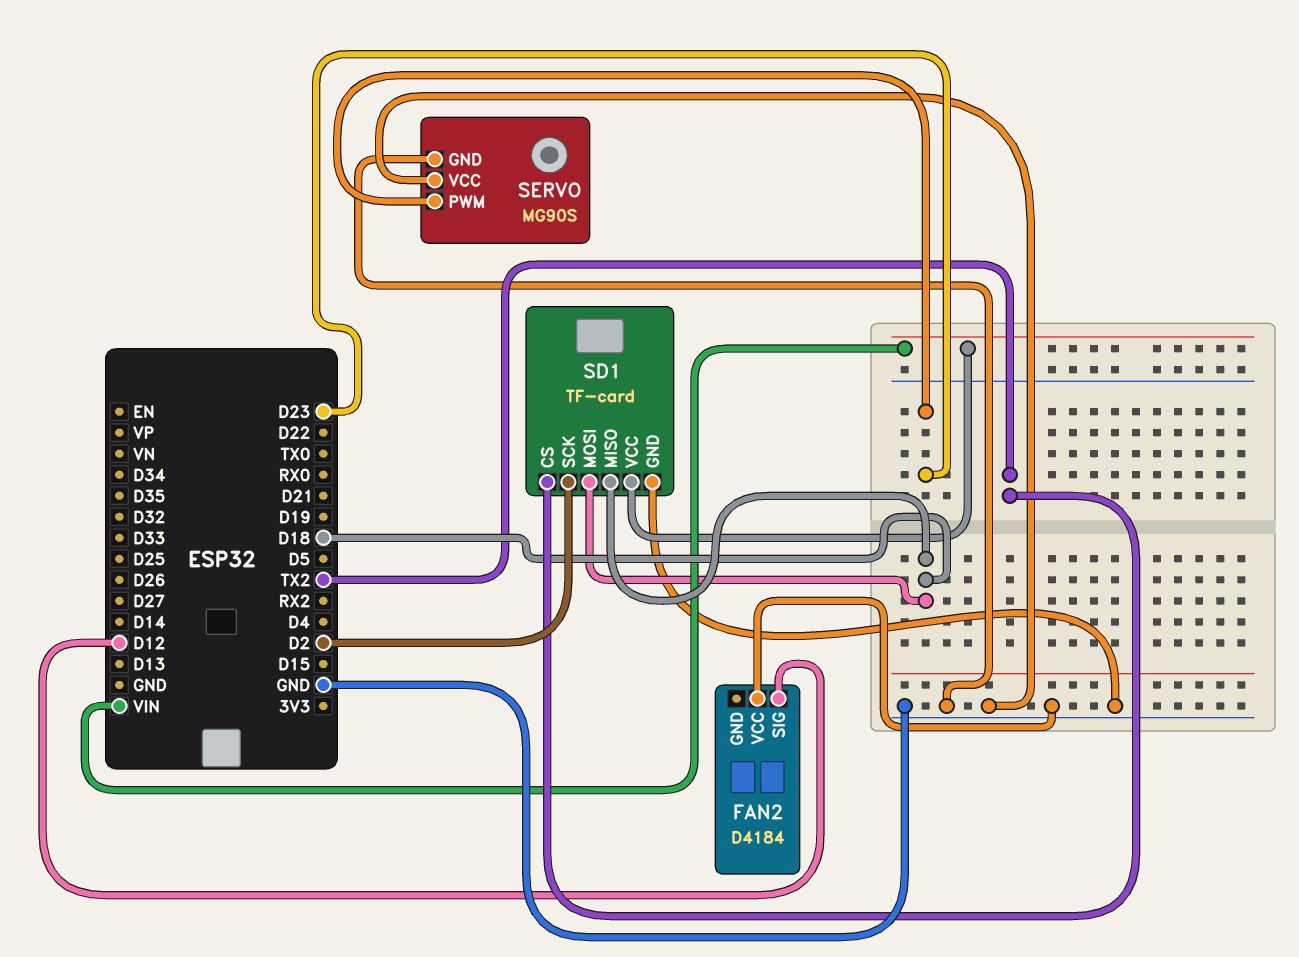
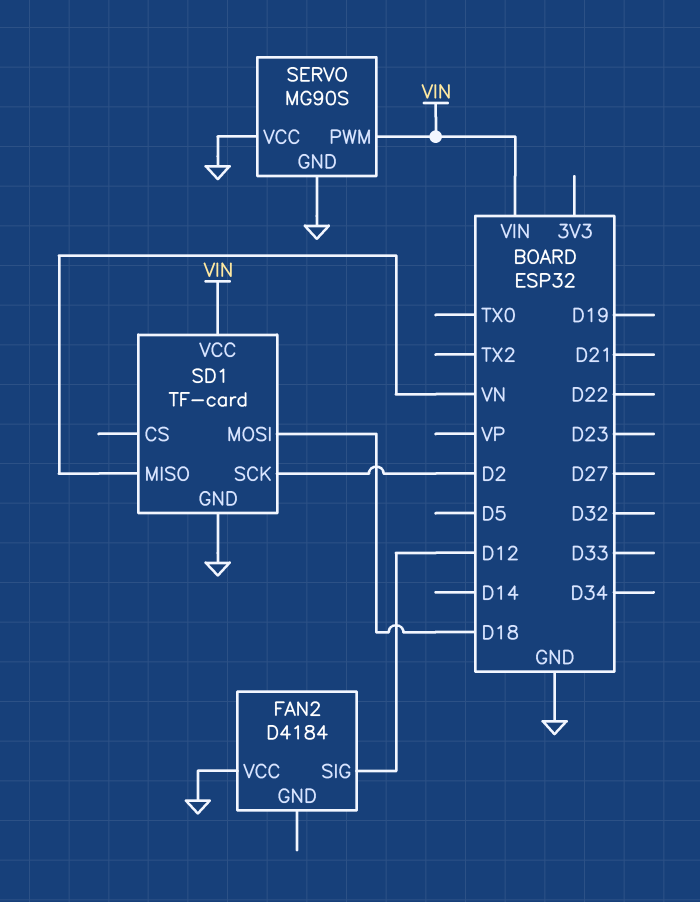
SD1 pin CS: TX2 -> none
SD1 pin MISO: D18 -> VN
SERVO pin PWM: D23 -> VIN

